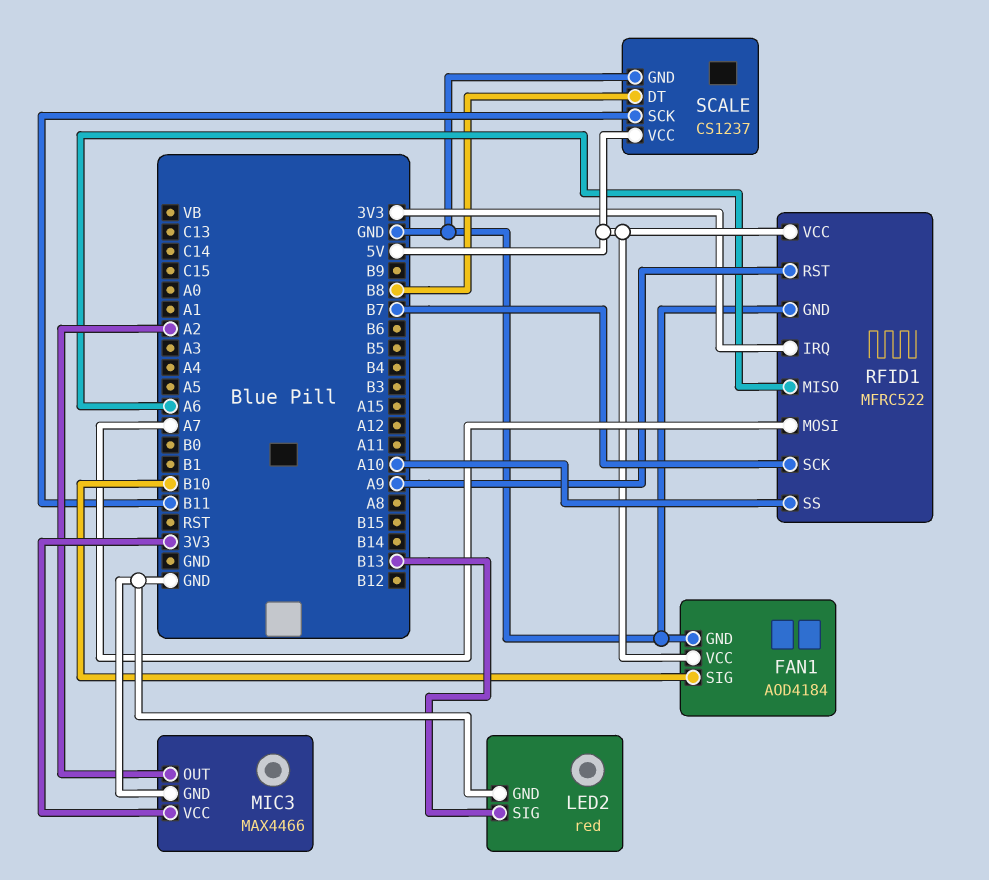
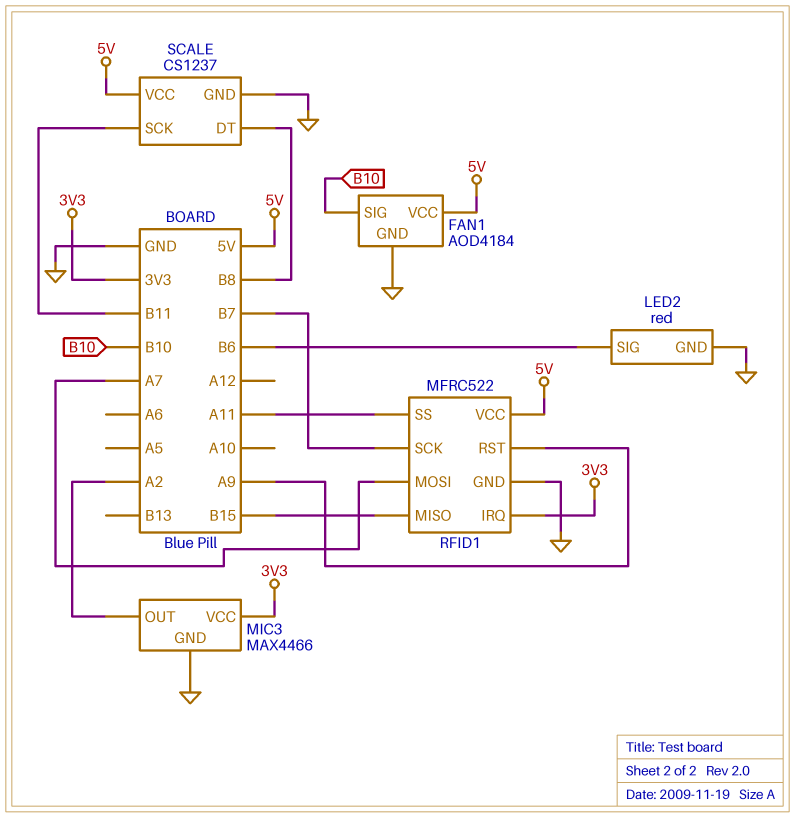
LED2 pin SIG: B13 -> B6
RFID1 pin MISO: A6 -> B15
RFID1 pin SS: A10 -> A11

